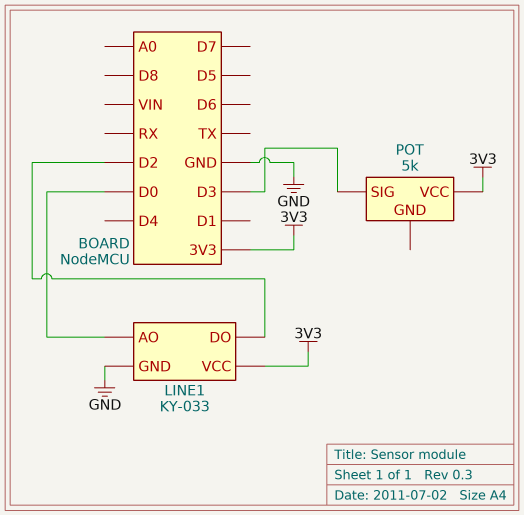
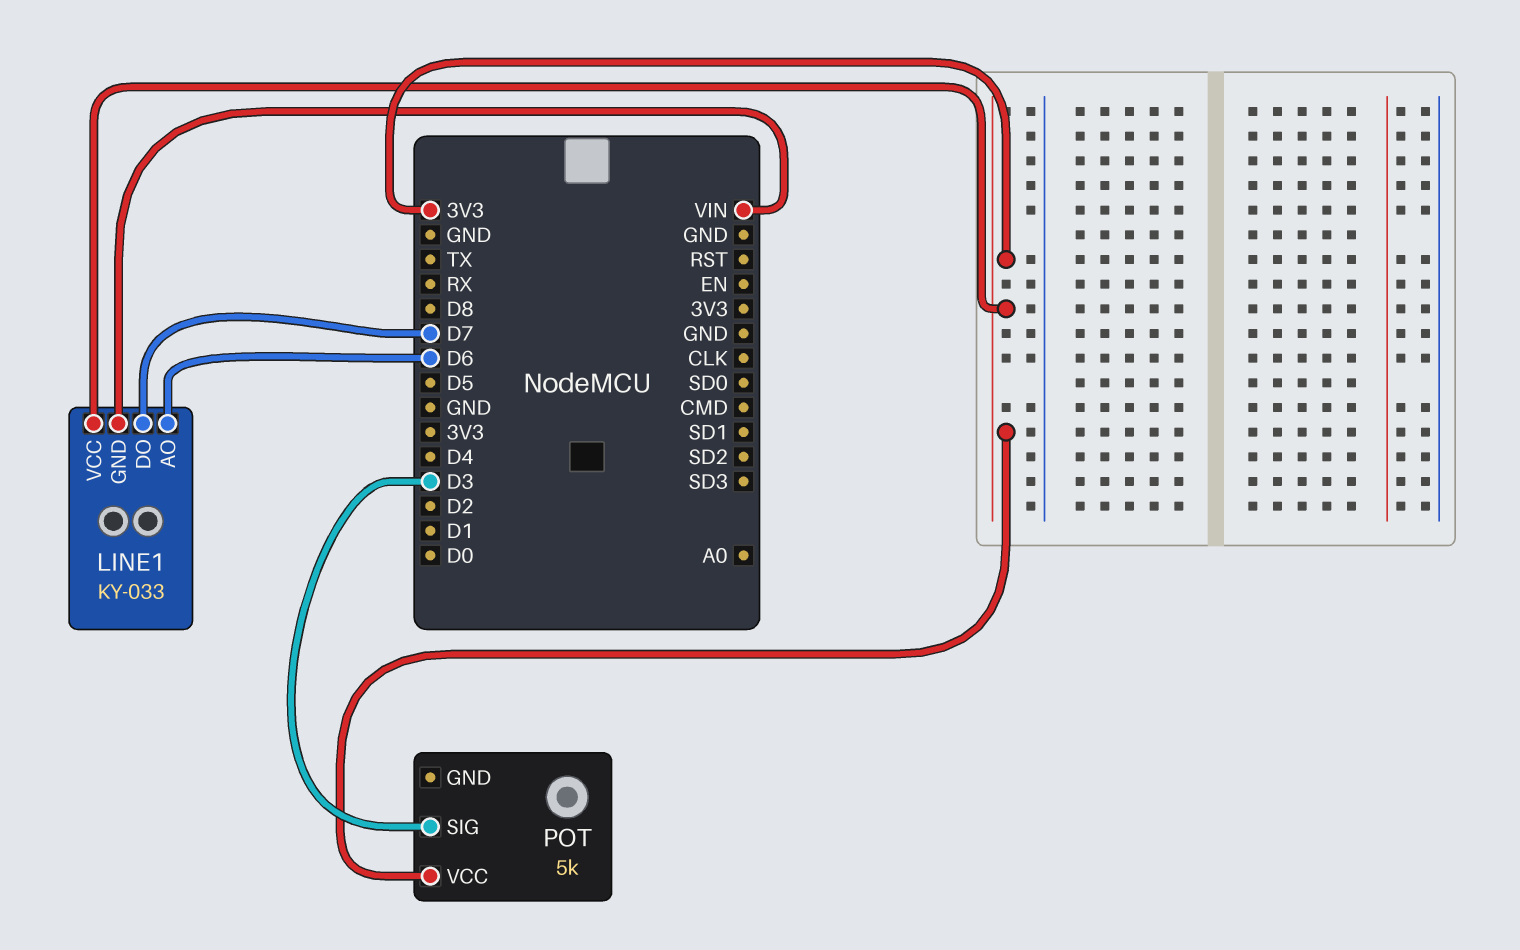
LINE1 pin AO: D0 -> D6
LINE1 pin DO: D2 -> D7
LINE1 pin GND: GND -> VIN

